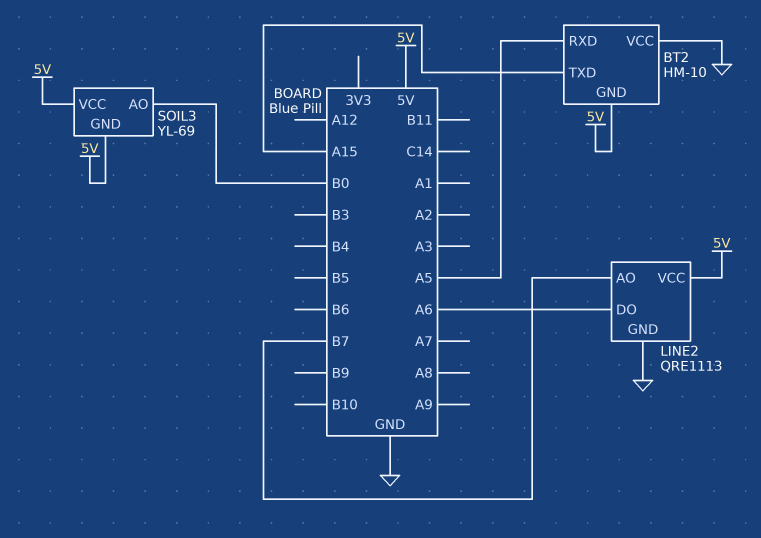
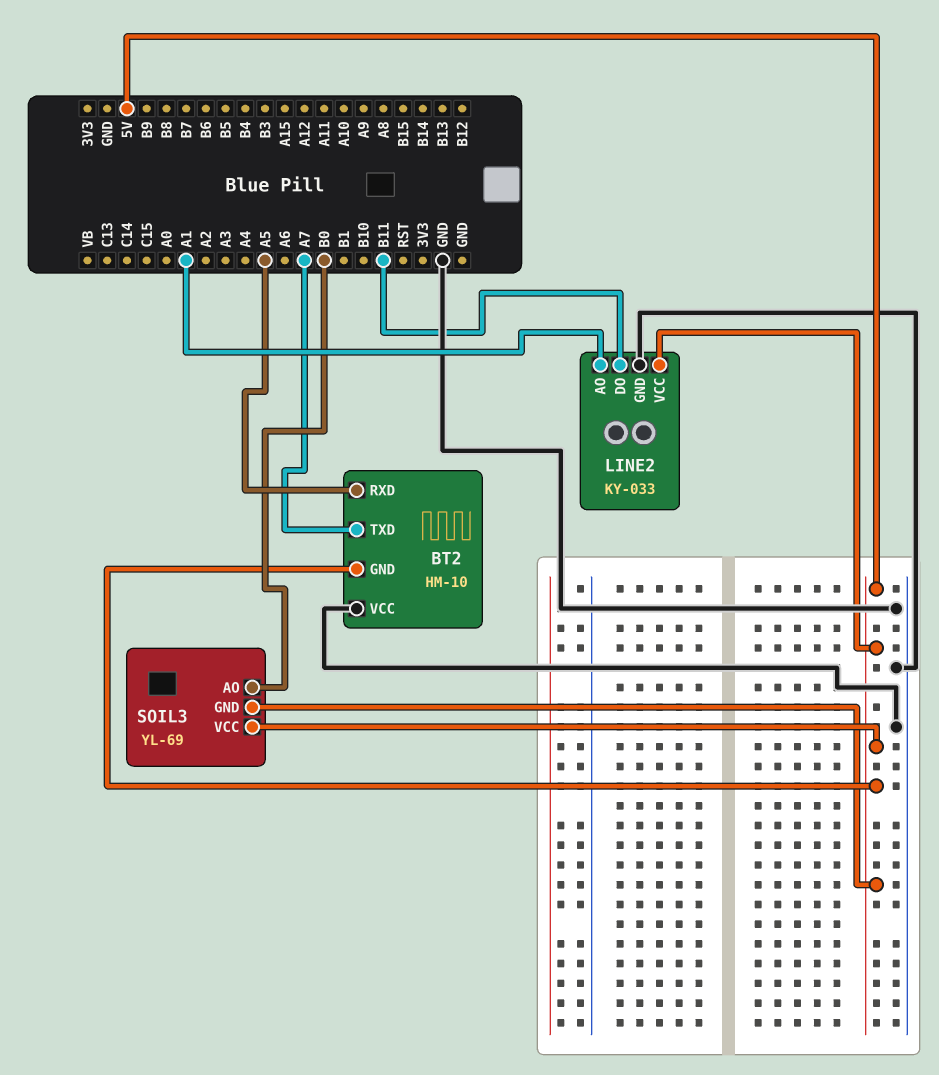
BT2 pin TXD: A15 -> A7
LINE2: QRE1113 -> KY-033
LINE2 pin AO: B7 -> A1
LINE2 pin DO: A6 -> B11

